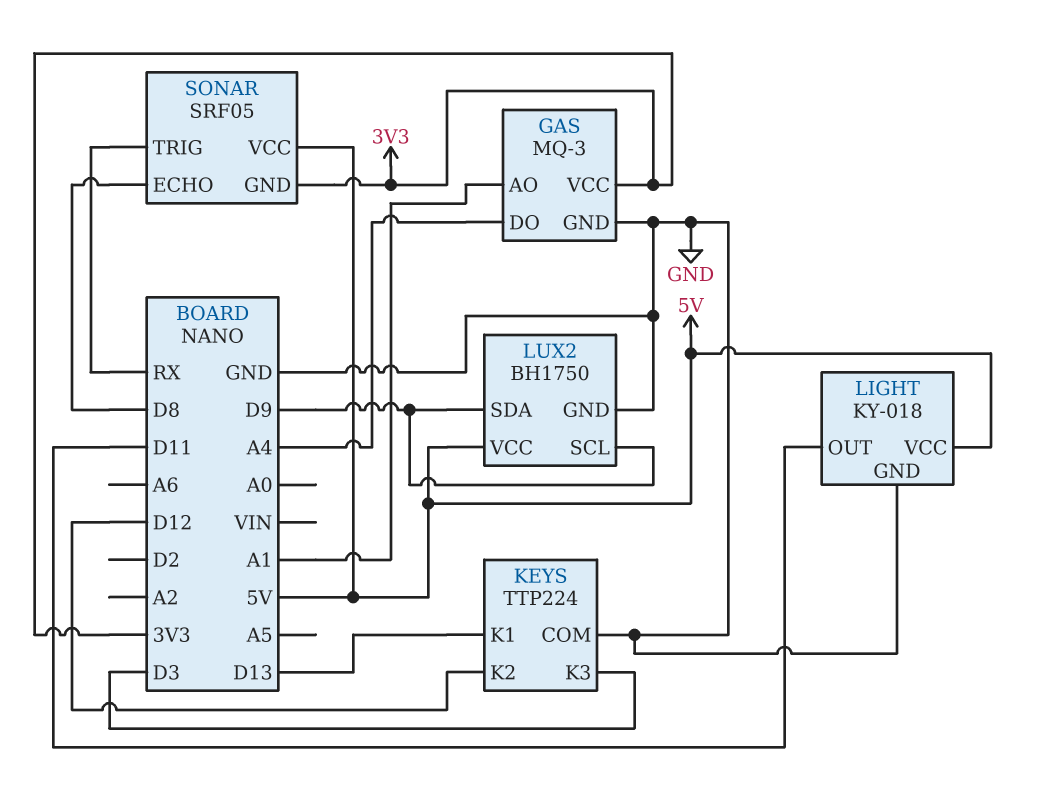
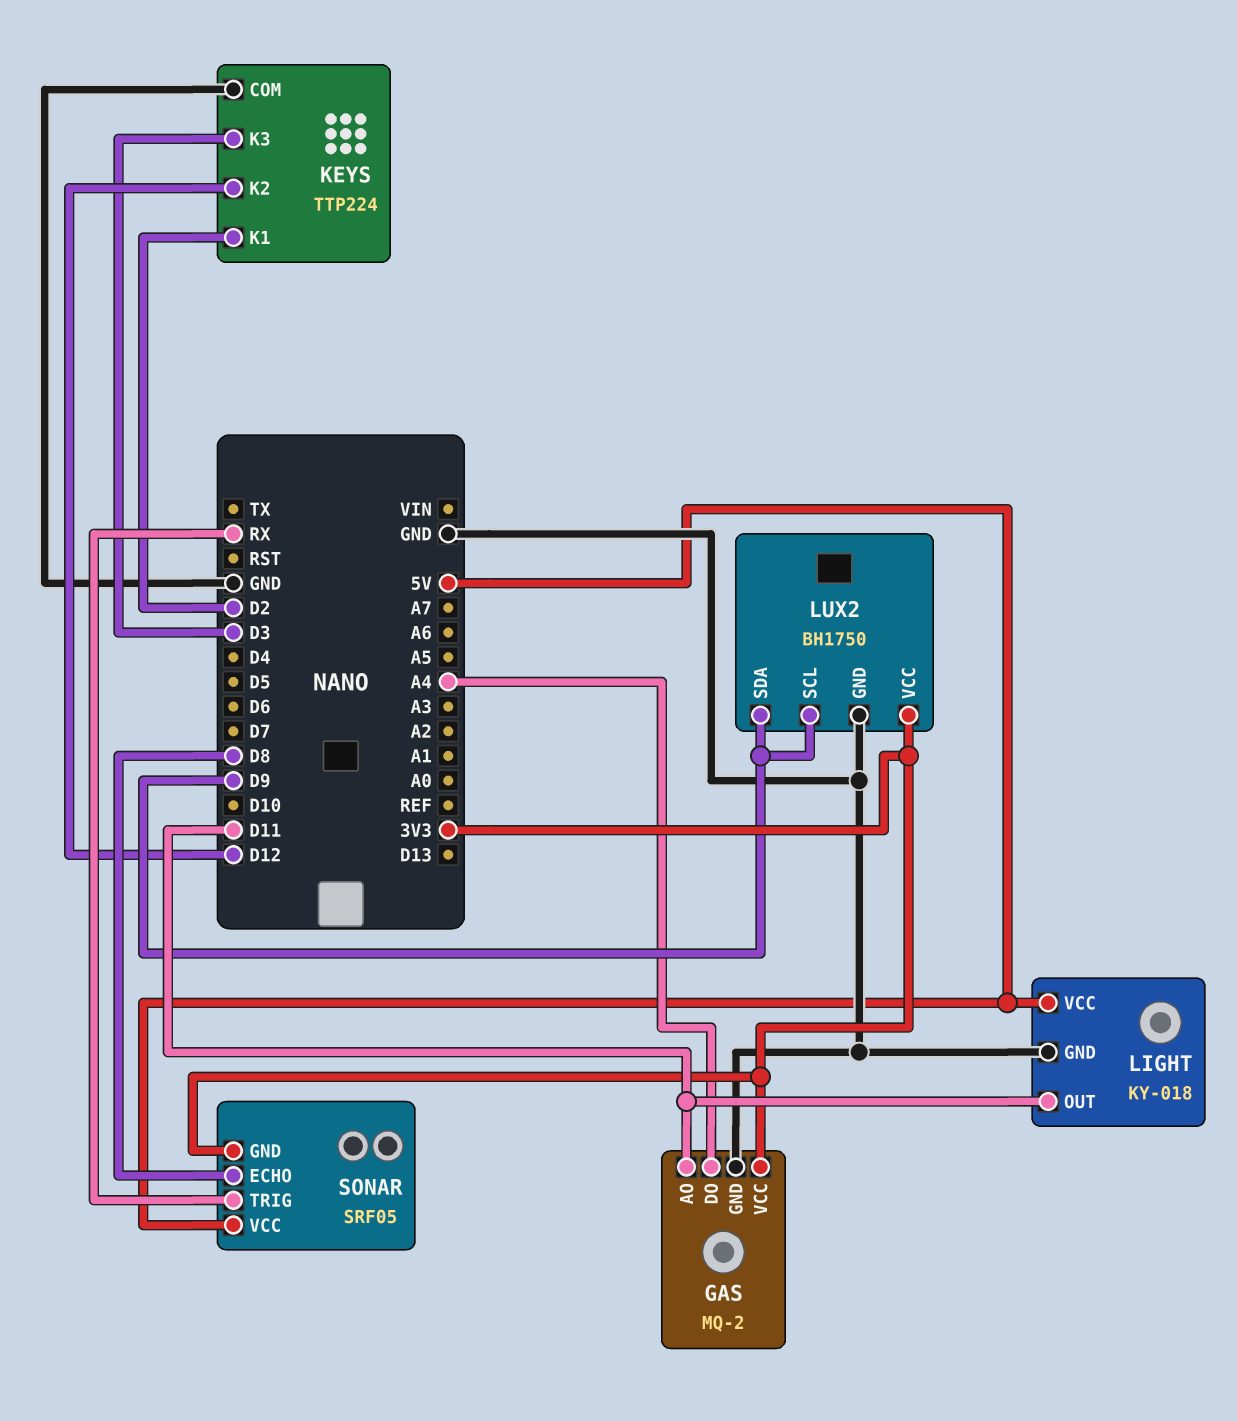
GAS: MQ-3 -> MQ-2
GAS pin AO: A1 -> D11
KEYS pin K1: D13 -> D2
LUX2 pin VCC: 5V -> 3V3

